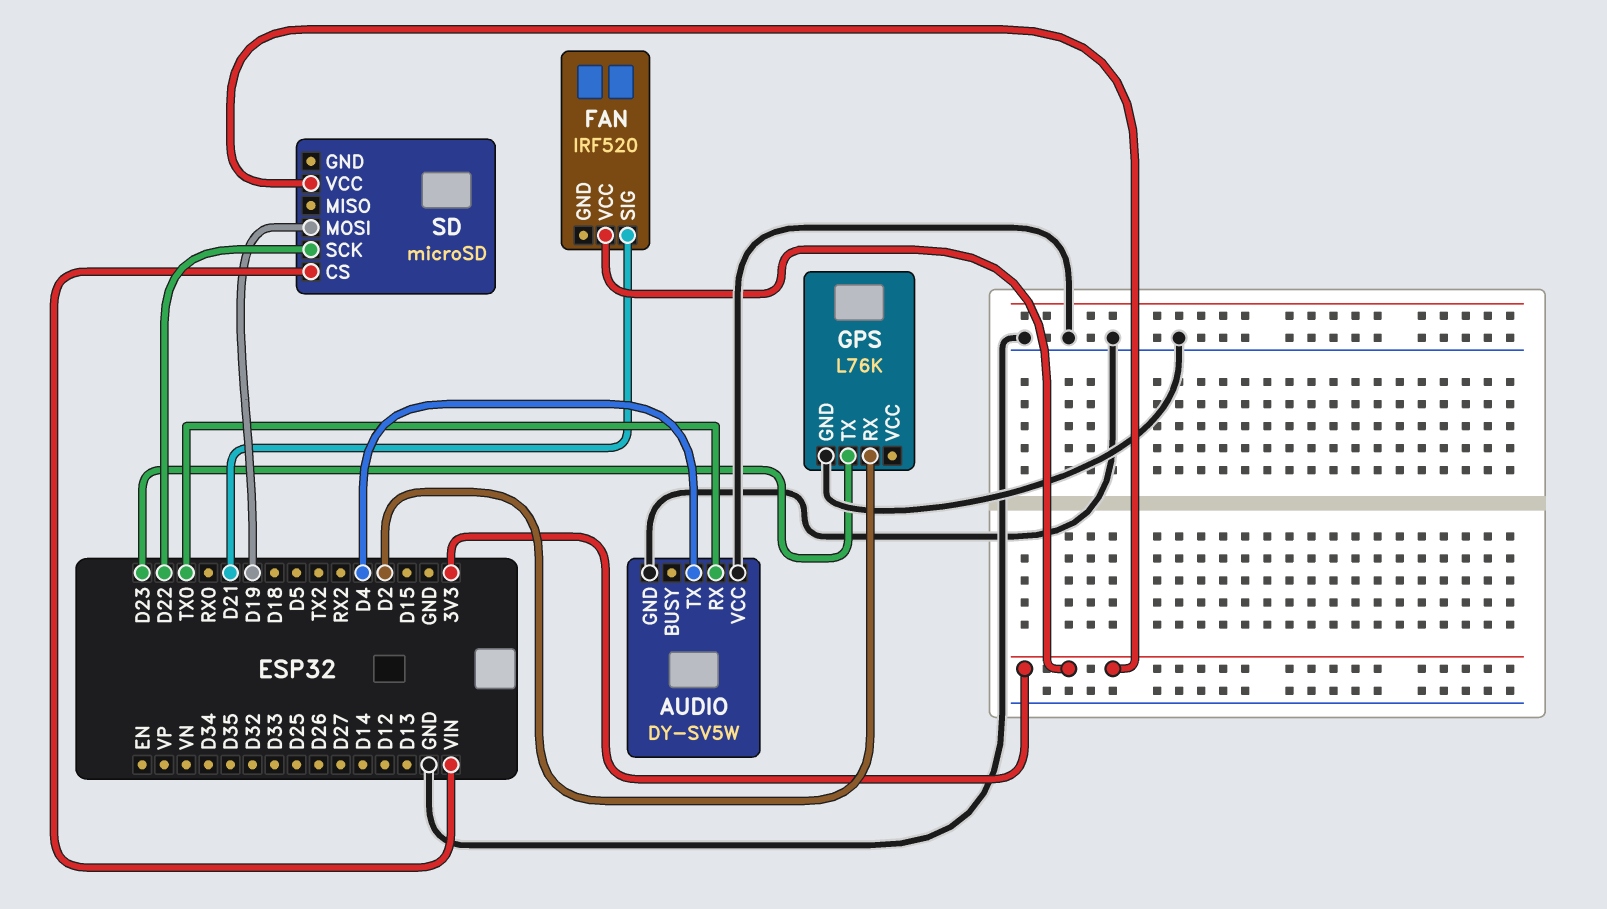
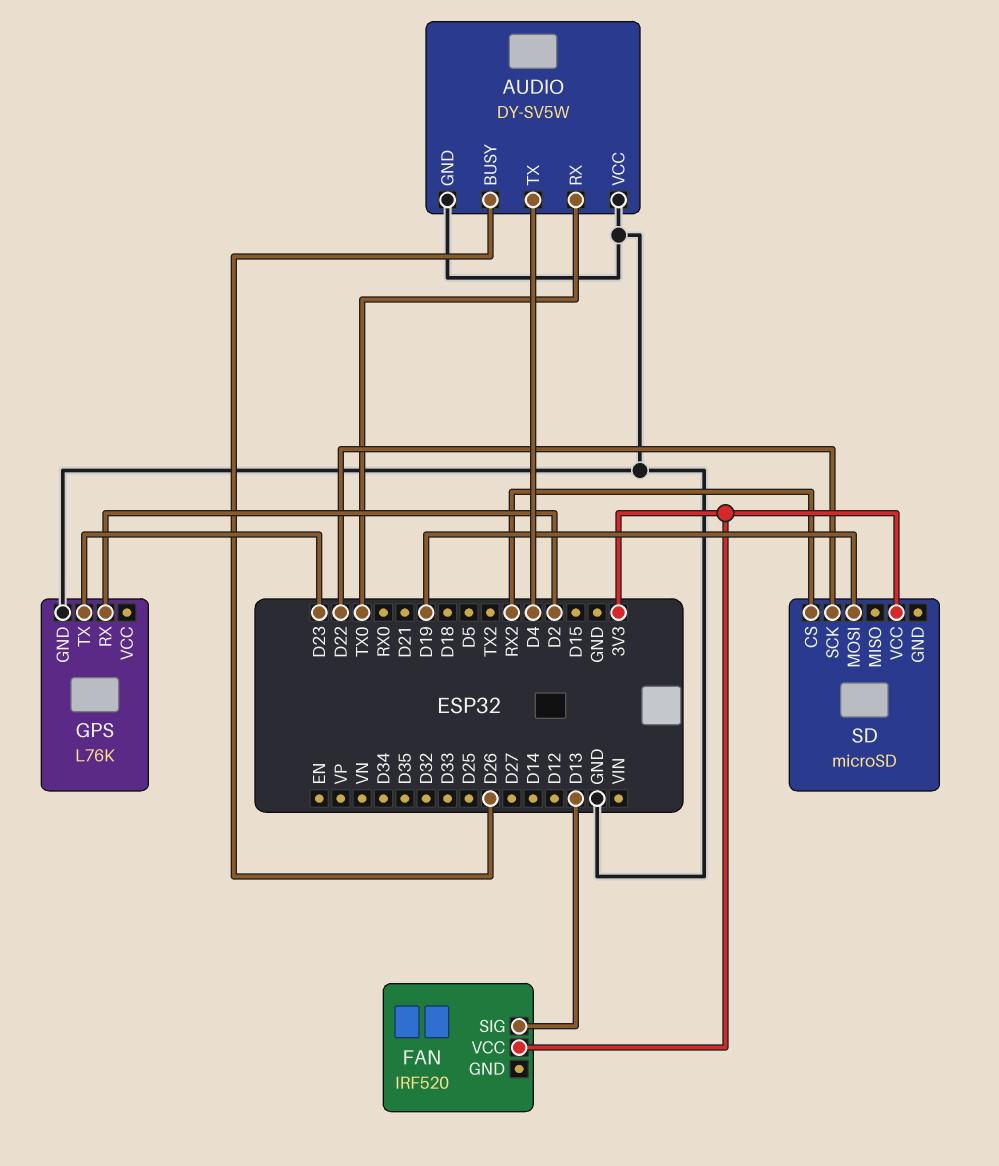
AUDIO pin BUSY: none -> D26
FAN pin SIG: D21 -> D13
SD pin CS: VIN -> RX2

